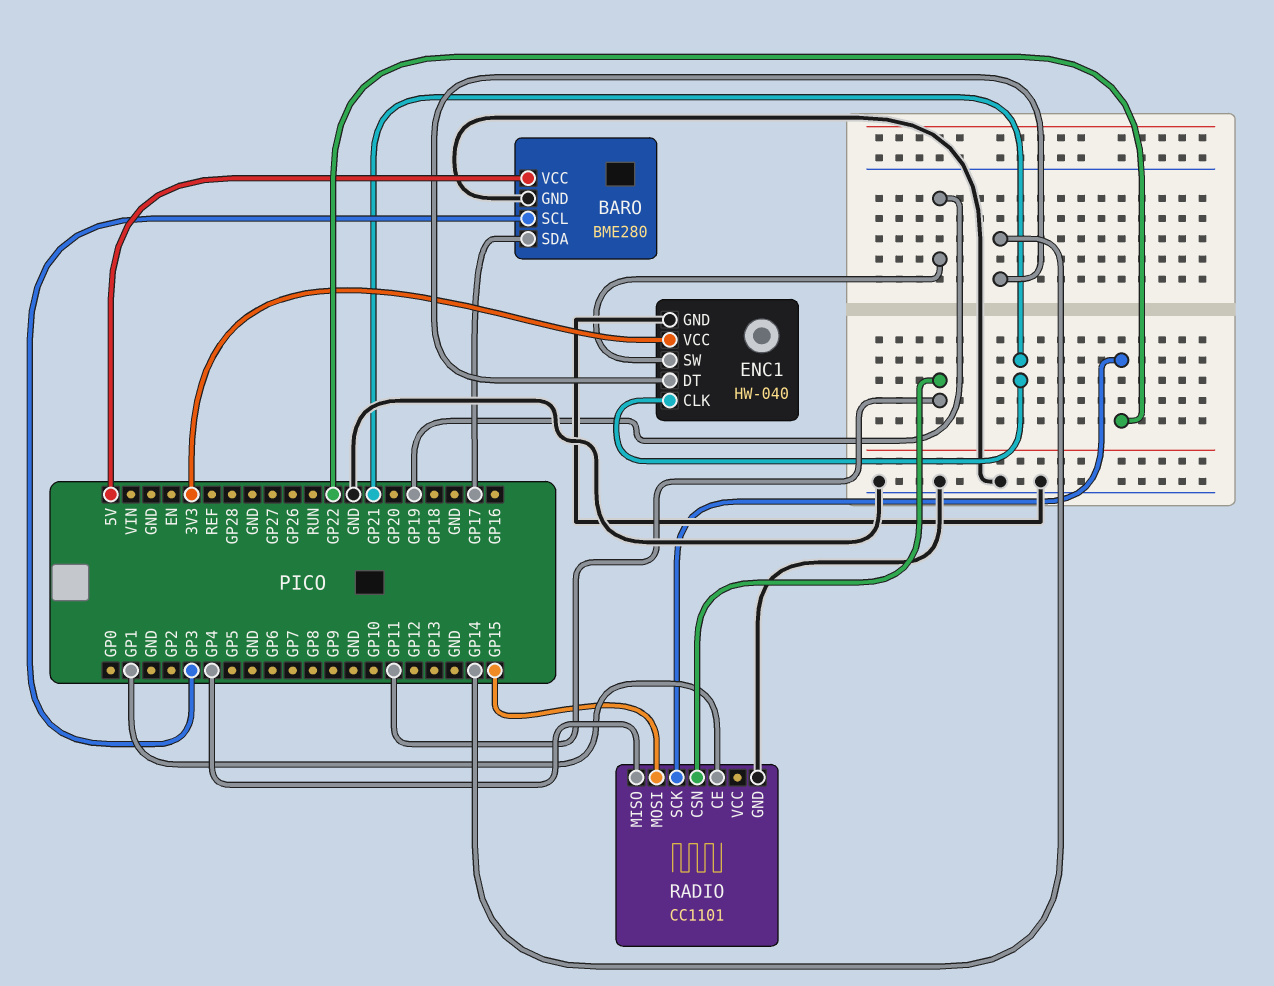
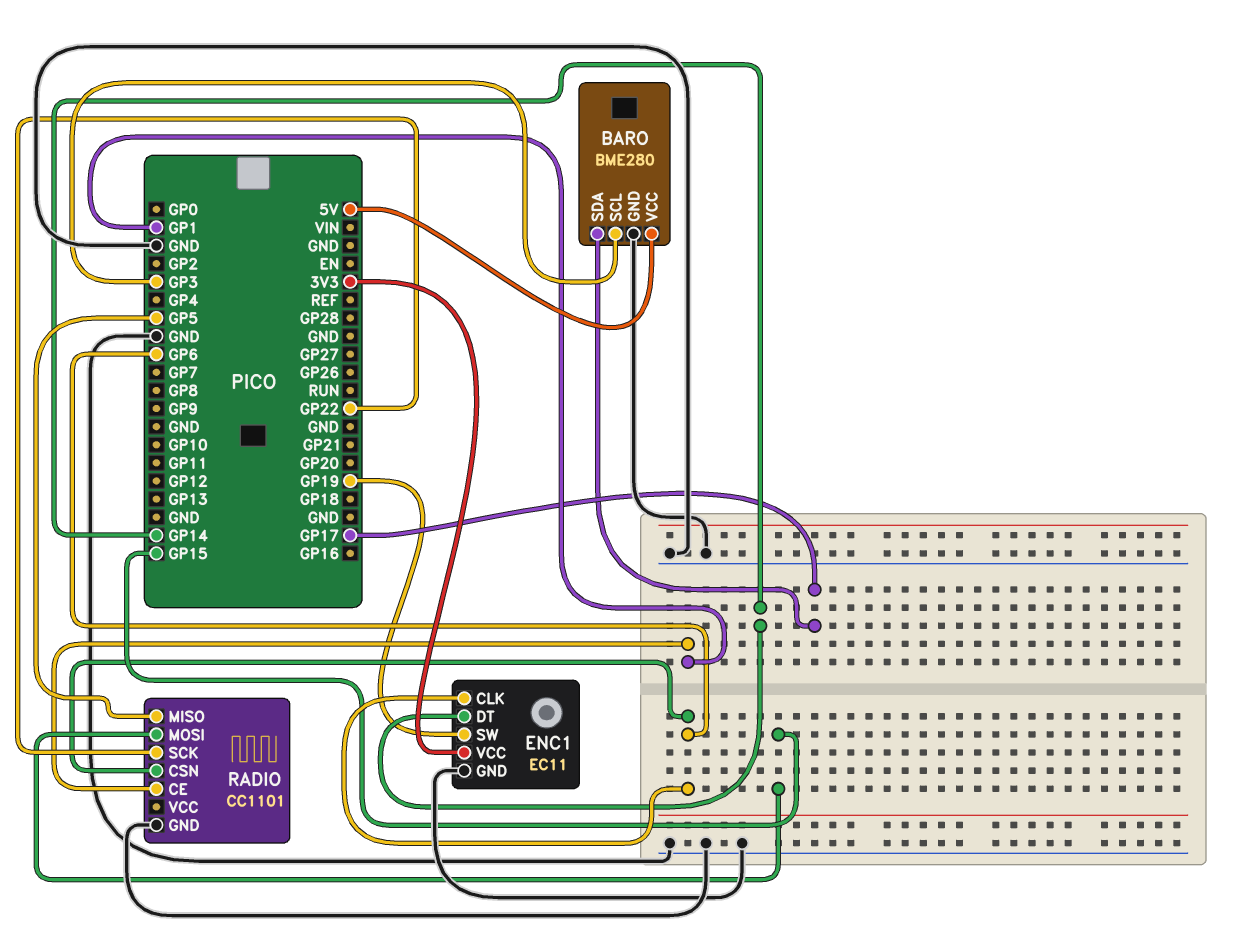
ENC1: HW-040 -> EC11
ENC1 pin CLK: GP21 -> GP6
RADIO pin CSN: GP11 -> GP6
RADIO pin MISO: GP4 -> GP5

